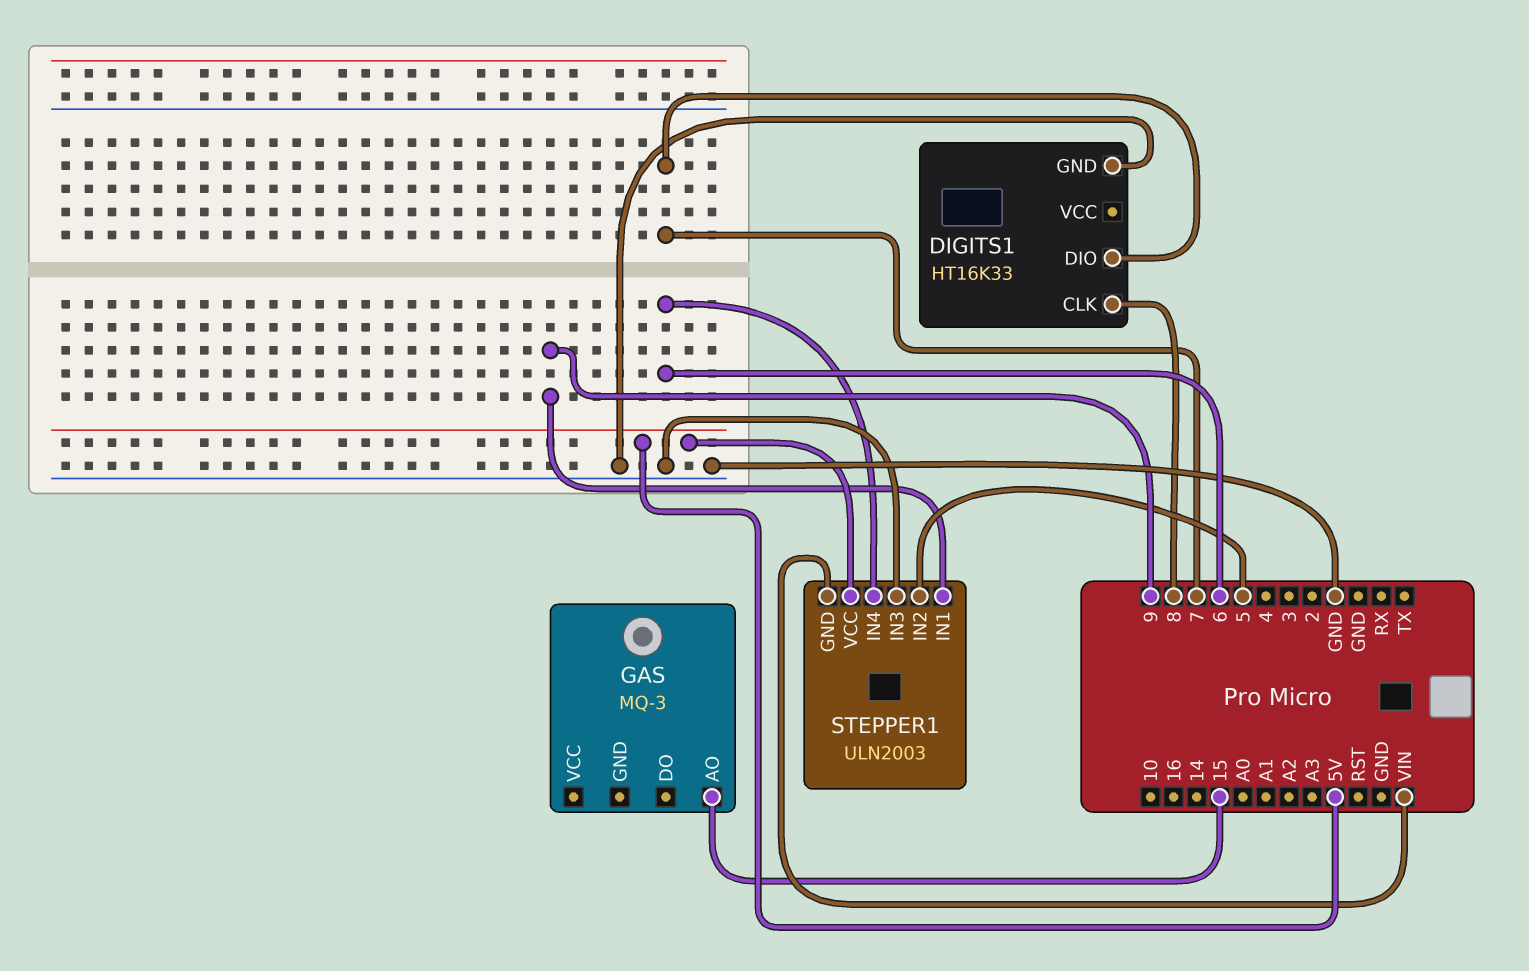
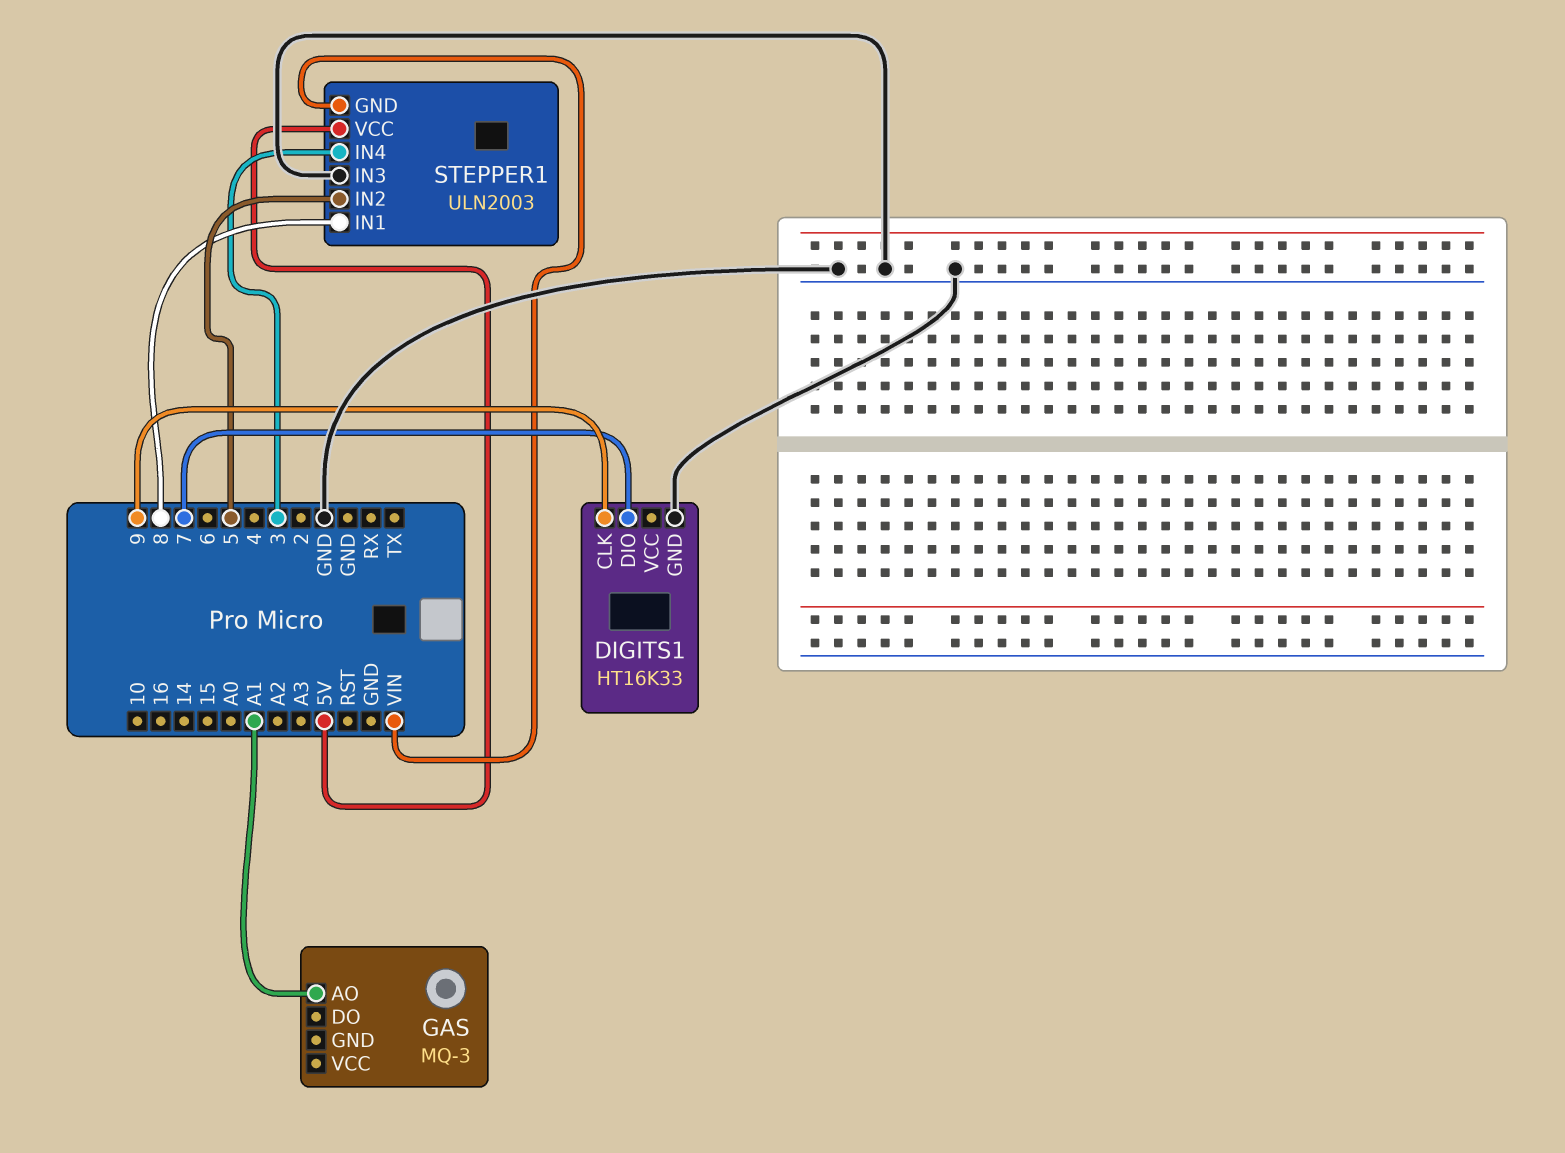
DIGITS1 pin CLK: 8 -> 9
GAS pin AO: 15 -> A1
STEPPER1 pin IN1: 9 -> 8
STEPPER1 pin IN4: 6 -> 3

